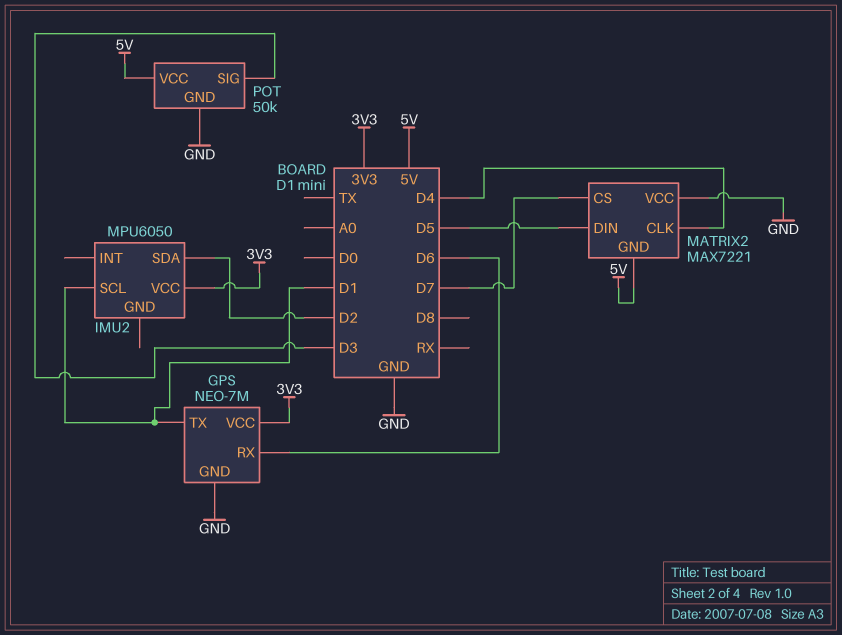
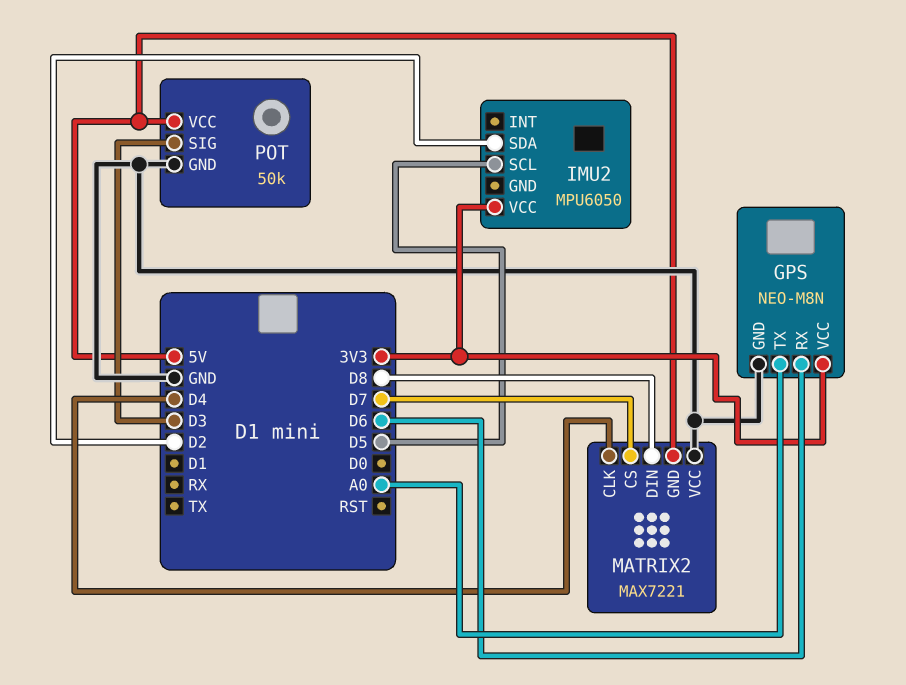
GPS: NEO-7M -> NEO-M8N
GPS pin TX: D1 -> A0
IMU2 pin SCL: D1 -> D5
MATRIX2 pin DIN: D5 -> D8

